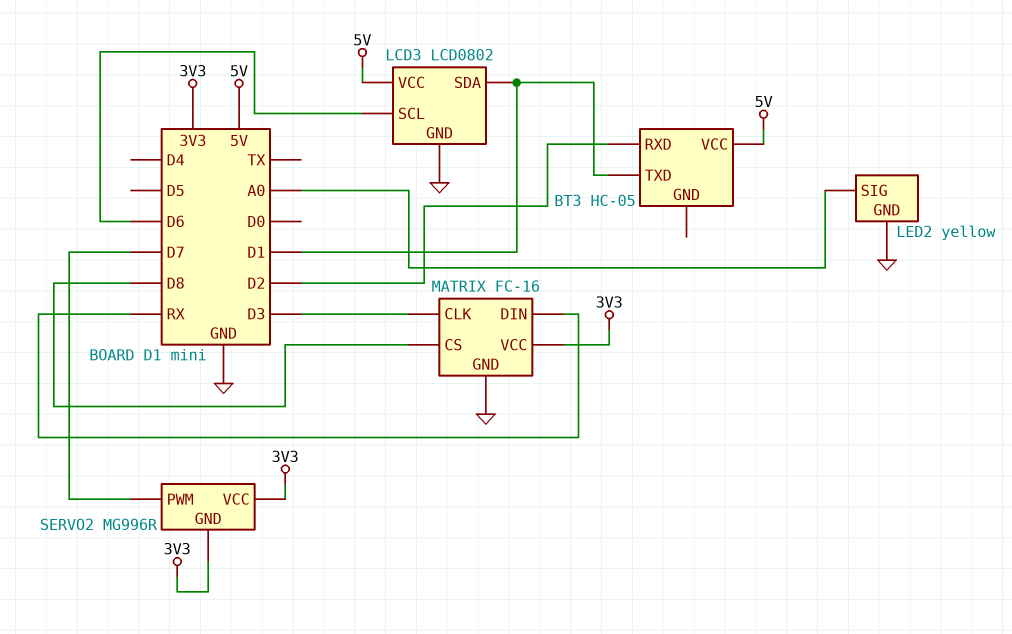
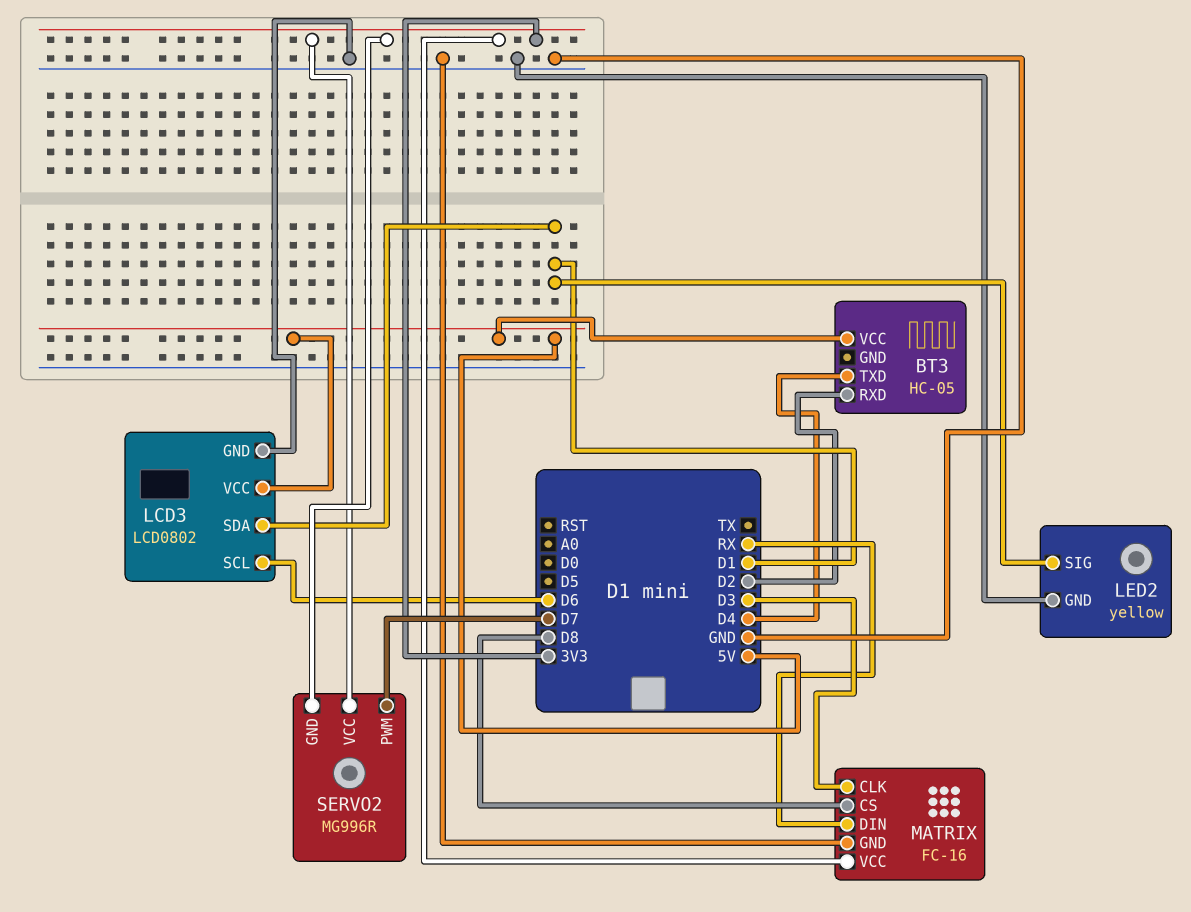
BT3 pin TXD: D1 -> D4
LED2 pin SIG: A0 -> D1

